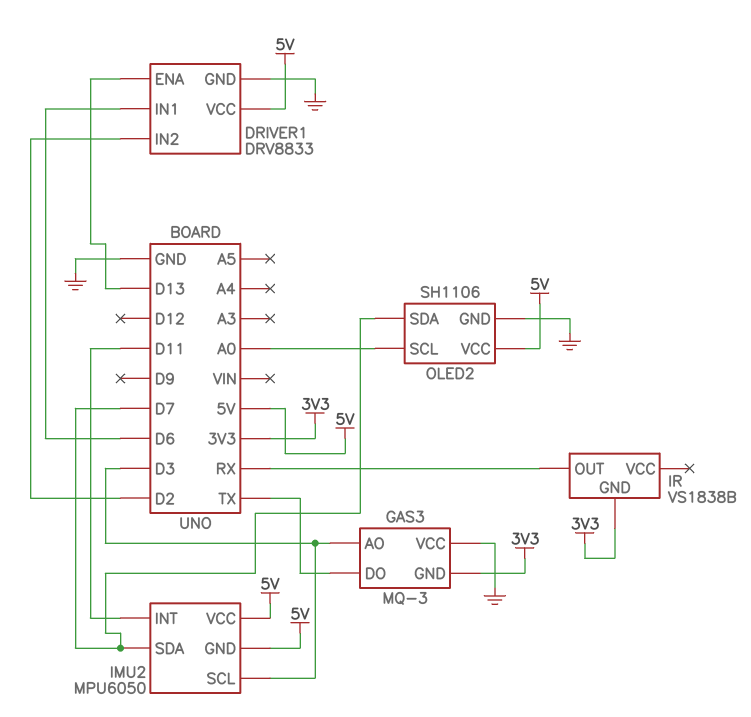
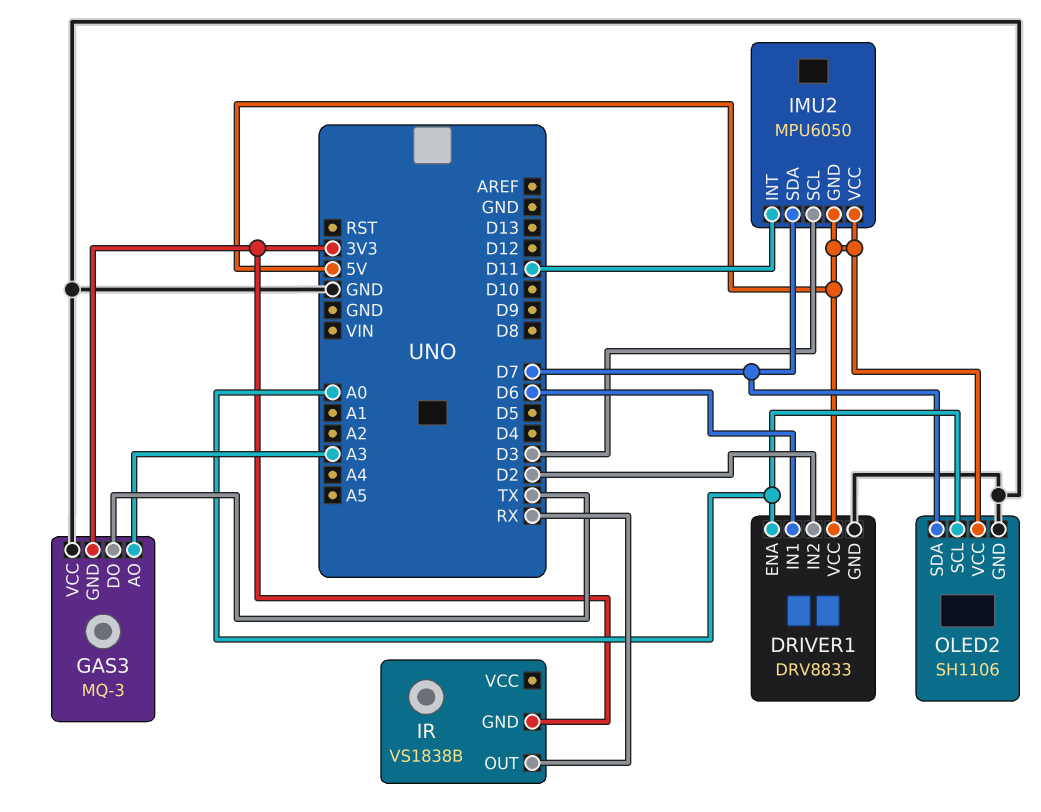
DRIVER1 pin ENA: D13 -> A0
GAS3 pin AO: D3 -> A3

